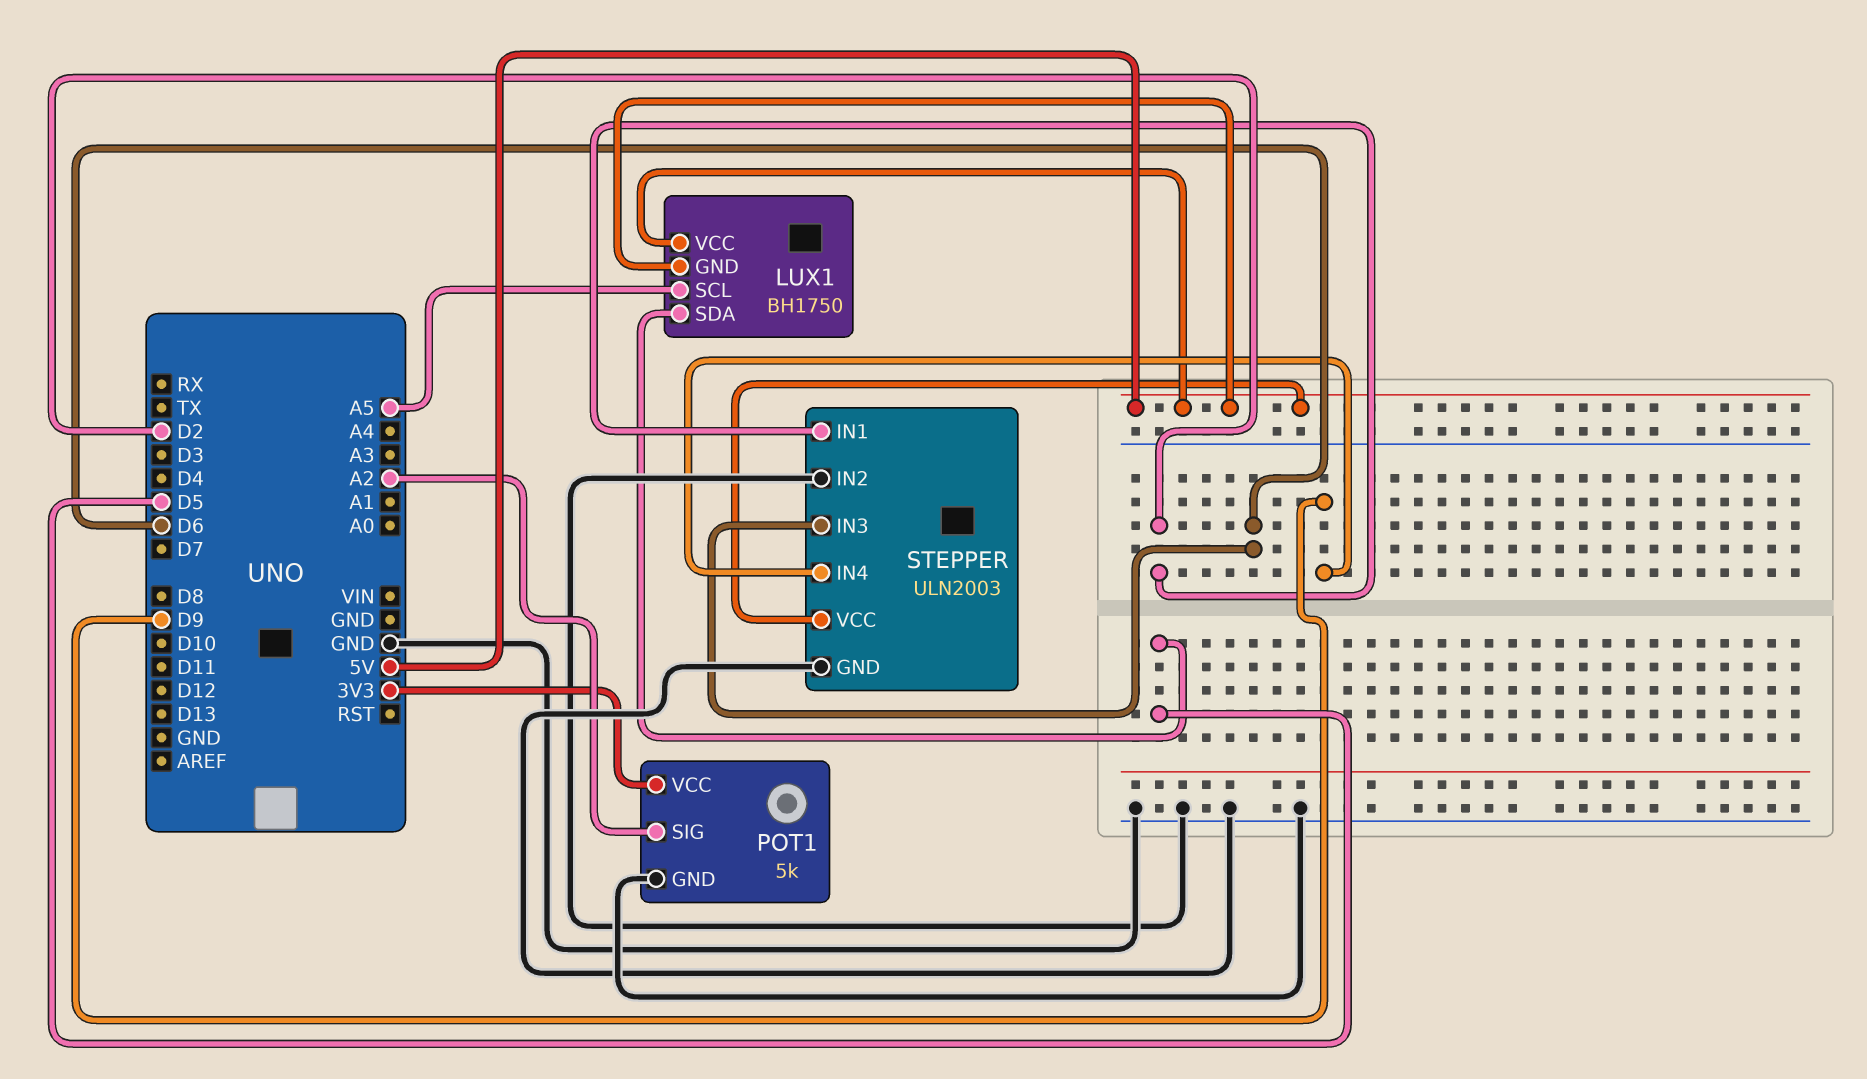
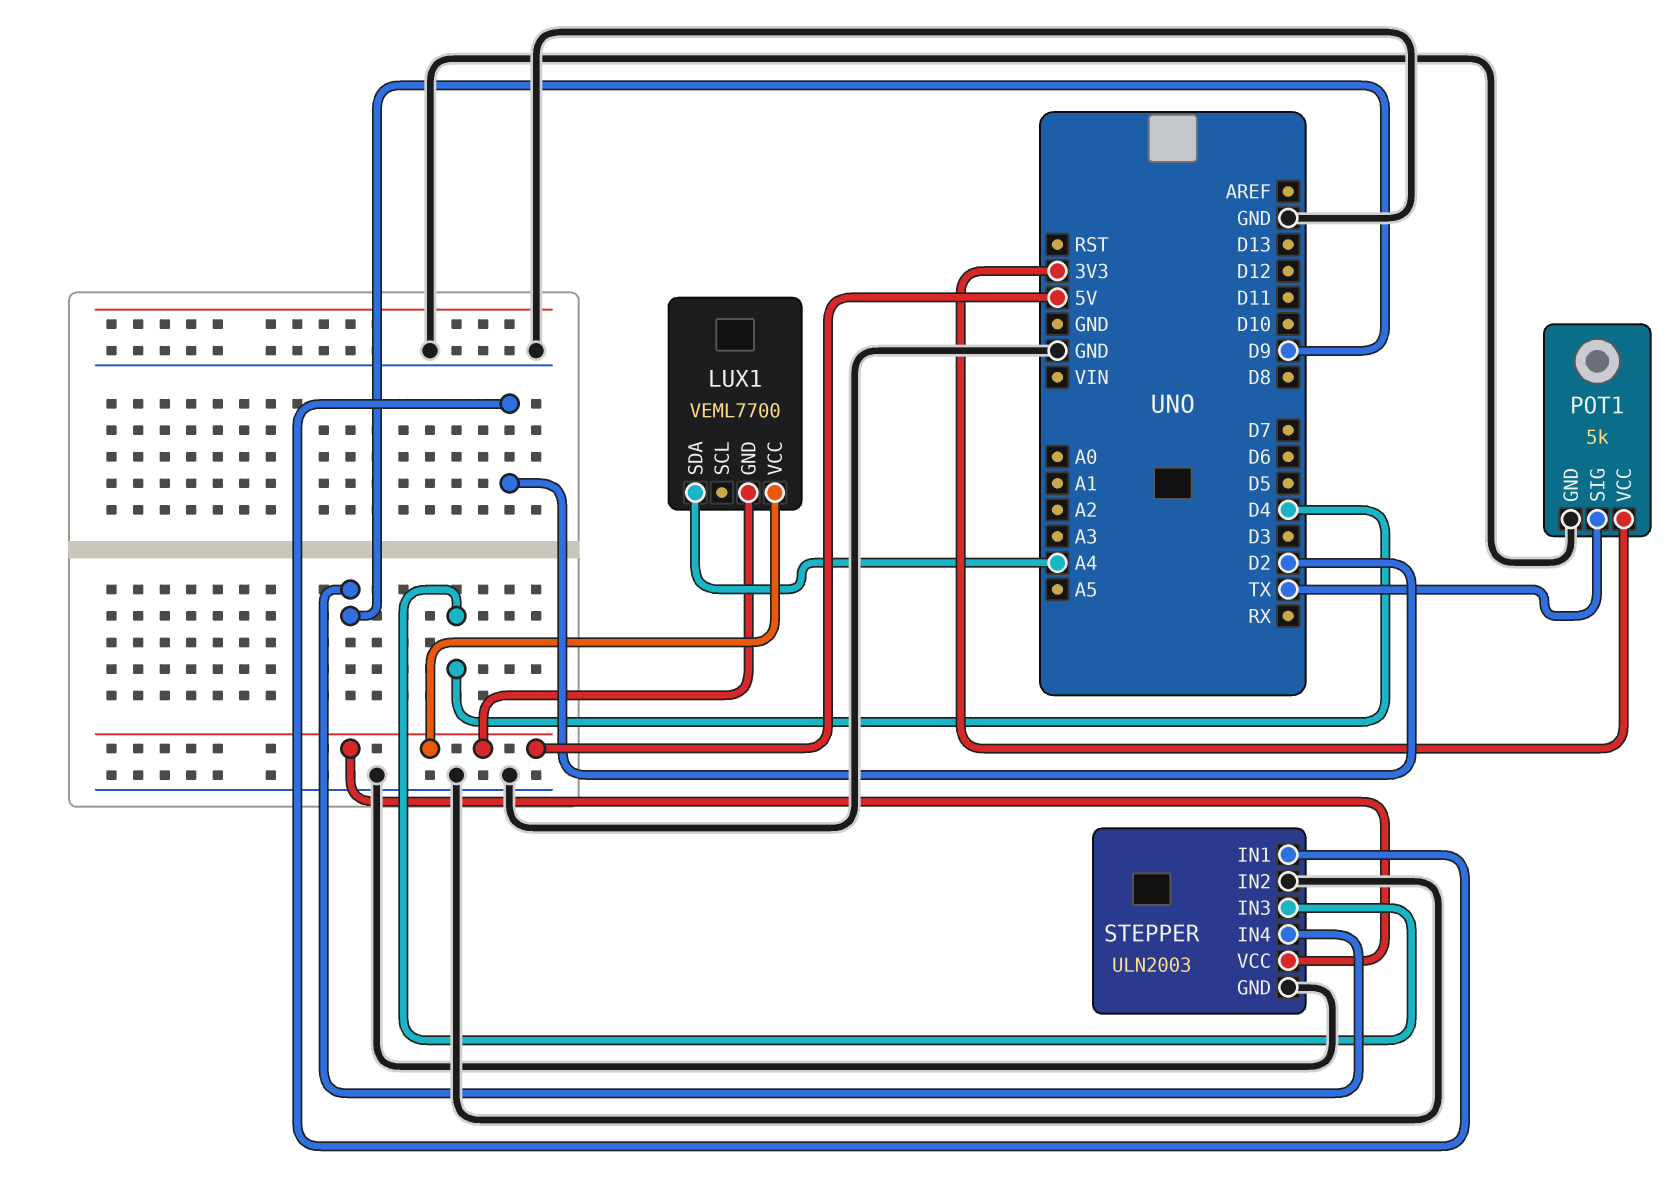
LUX1: BH1750 -> VEML7700
LUX1 pin SCL: A5 -> none
LUX1 pin SDA: D5 -> A4
POT1 pin SIG: A2 -> TX
STEPPER pin IN3: D6 -> D4

